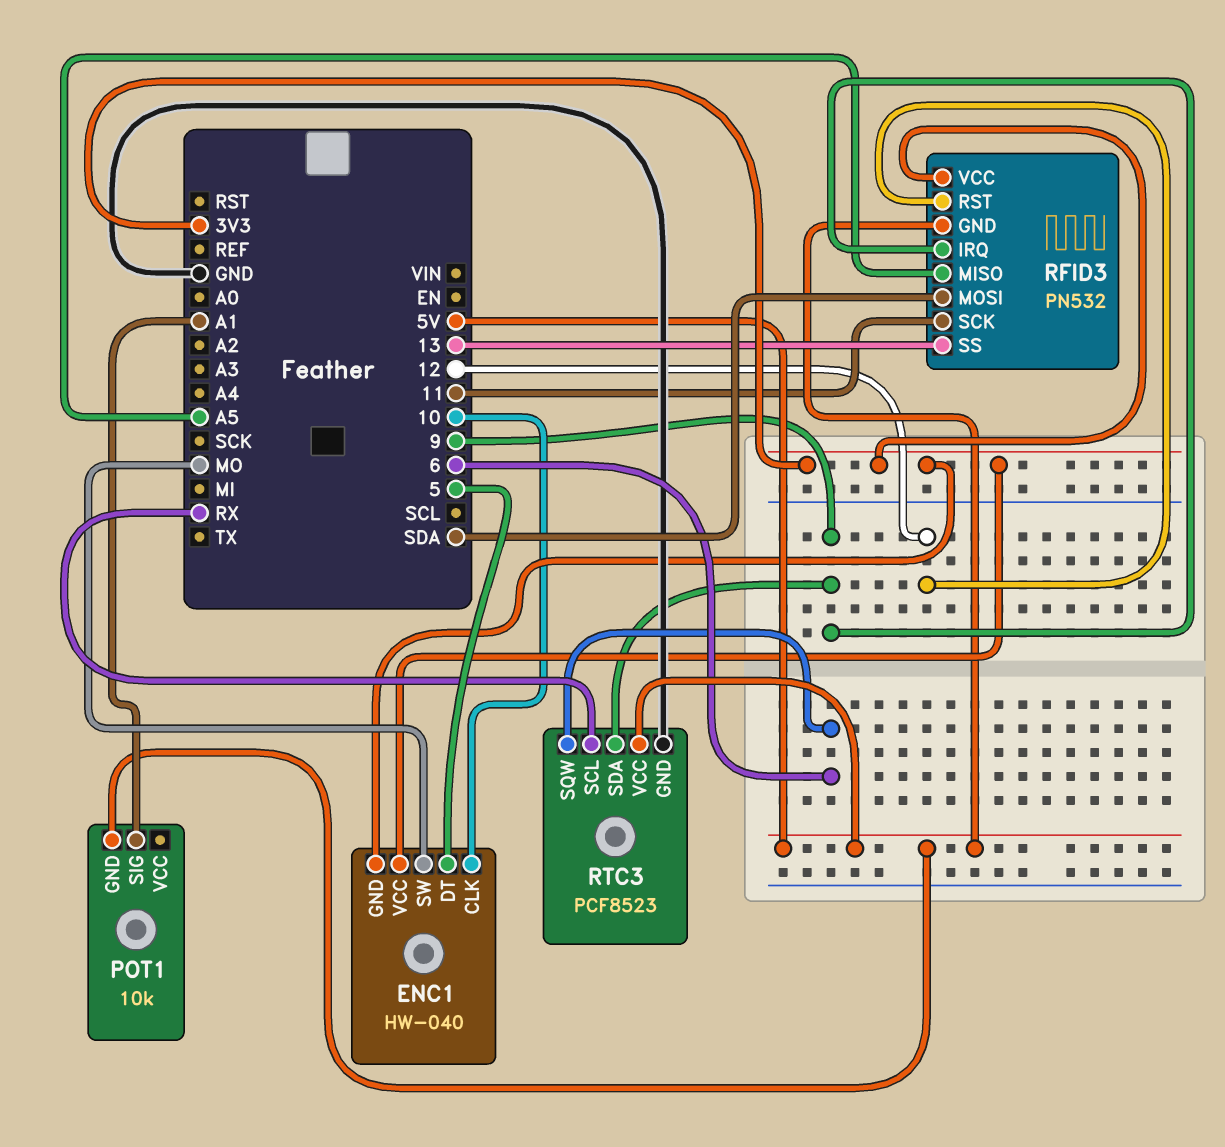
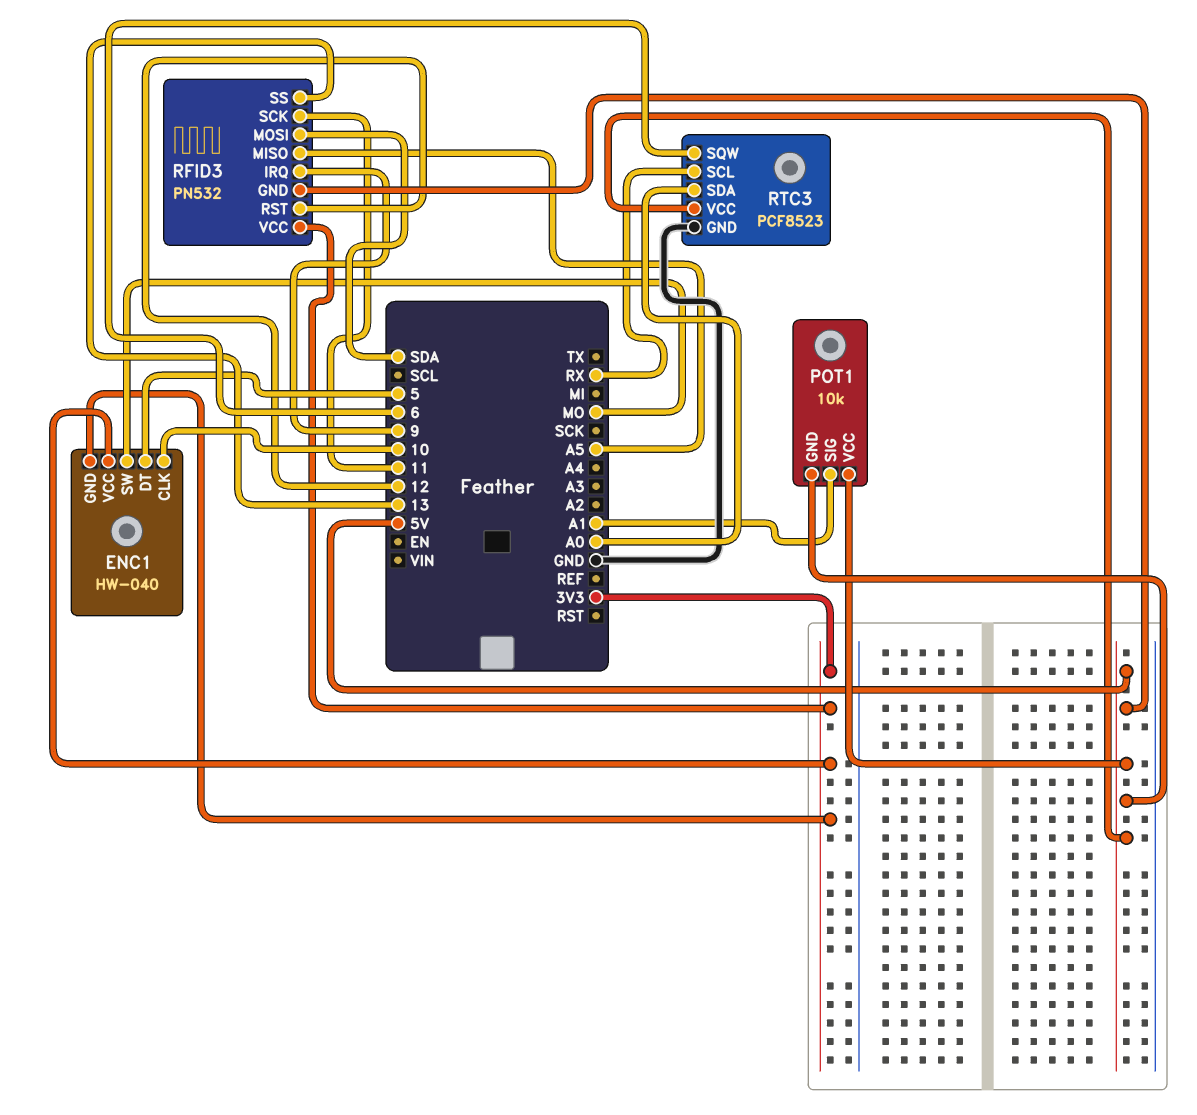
POT1 pin VCC: none -> 5V
RTC3 pin SDA: 9 -> A0

